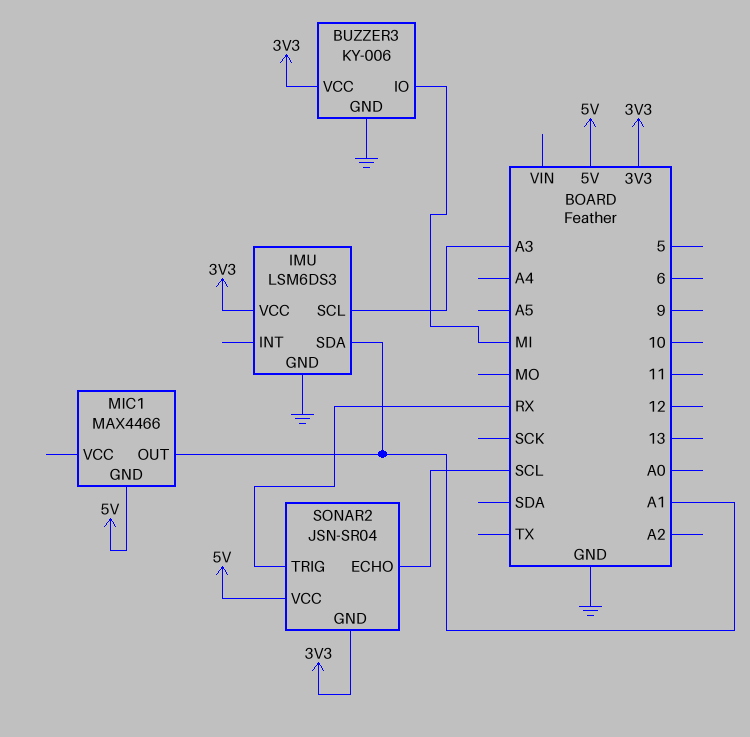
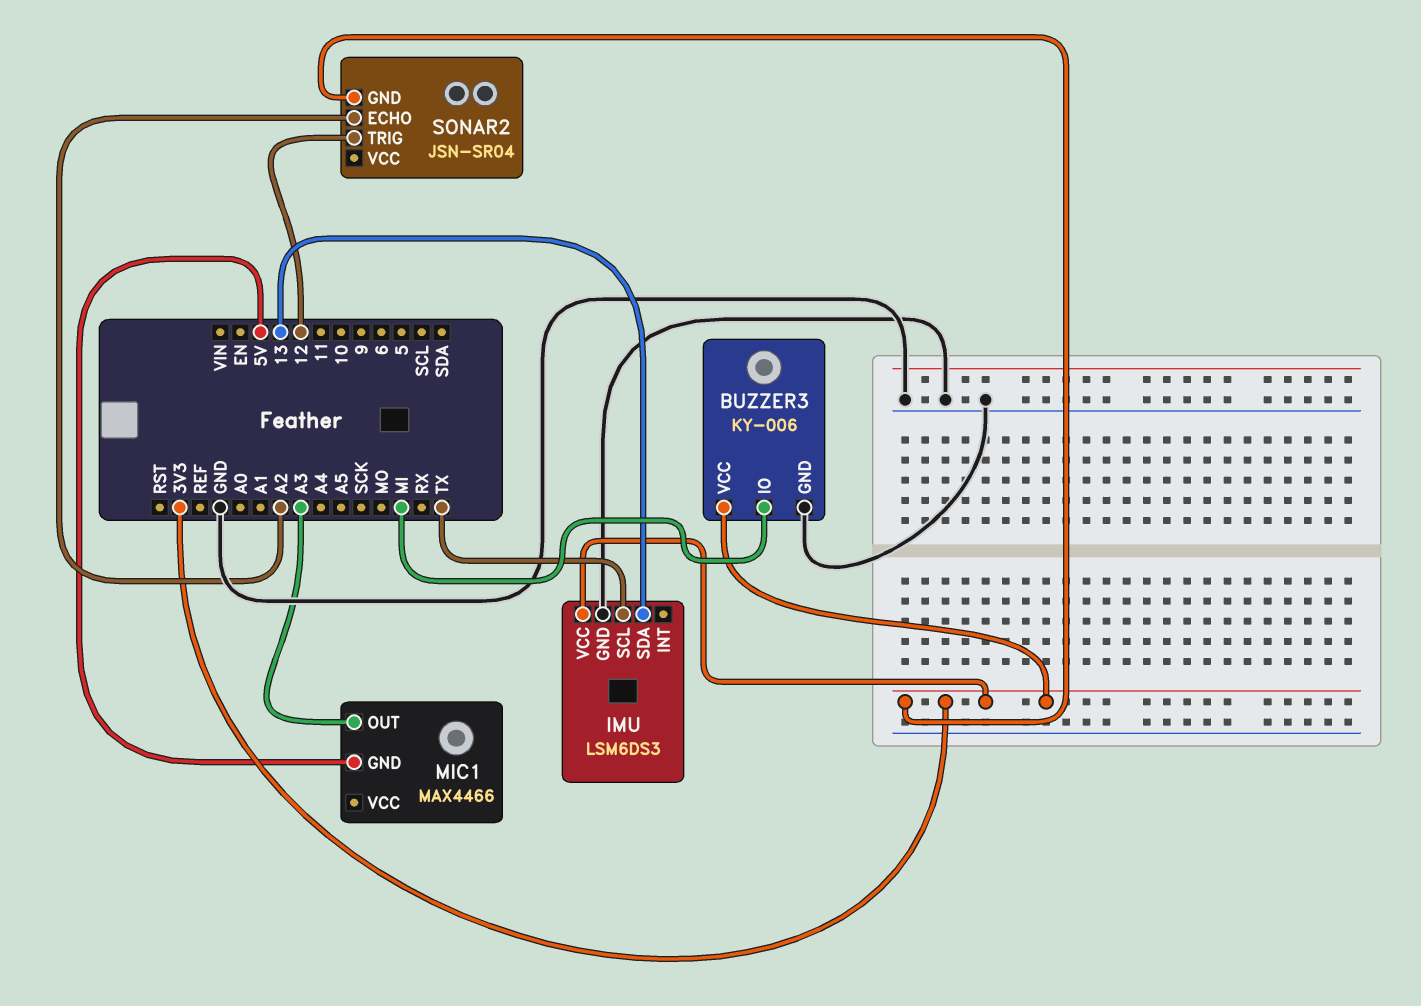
IMU pin SCL: A3 -> TX
IMU pin SDA: A1 -> 13
MIC1 pin OUT: A1 -> A3
SONAR2 pin ECHO: SCL -> A2
SONAR2 pin TRIG: RX -> 12
SONAR2 pin VCC: 5V -> none

